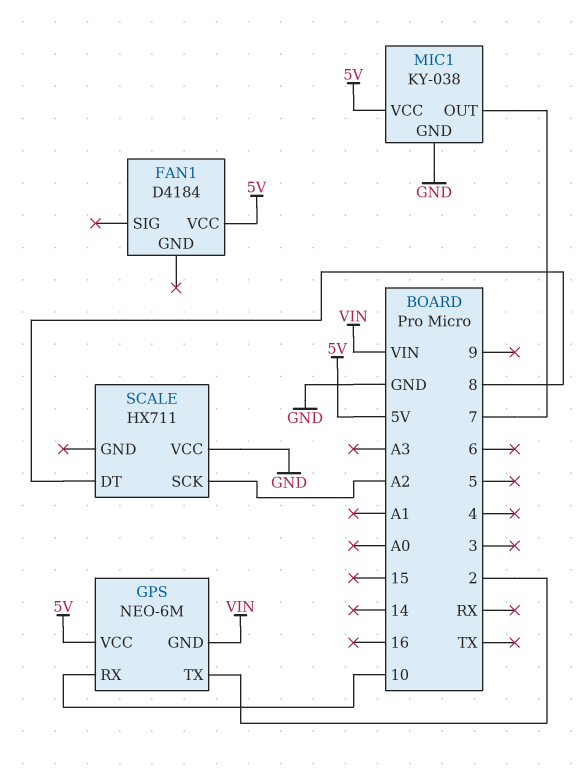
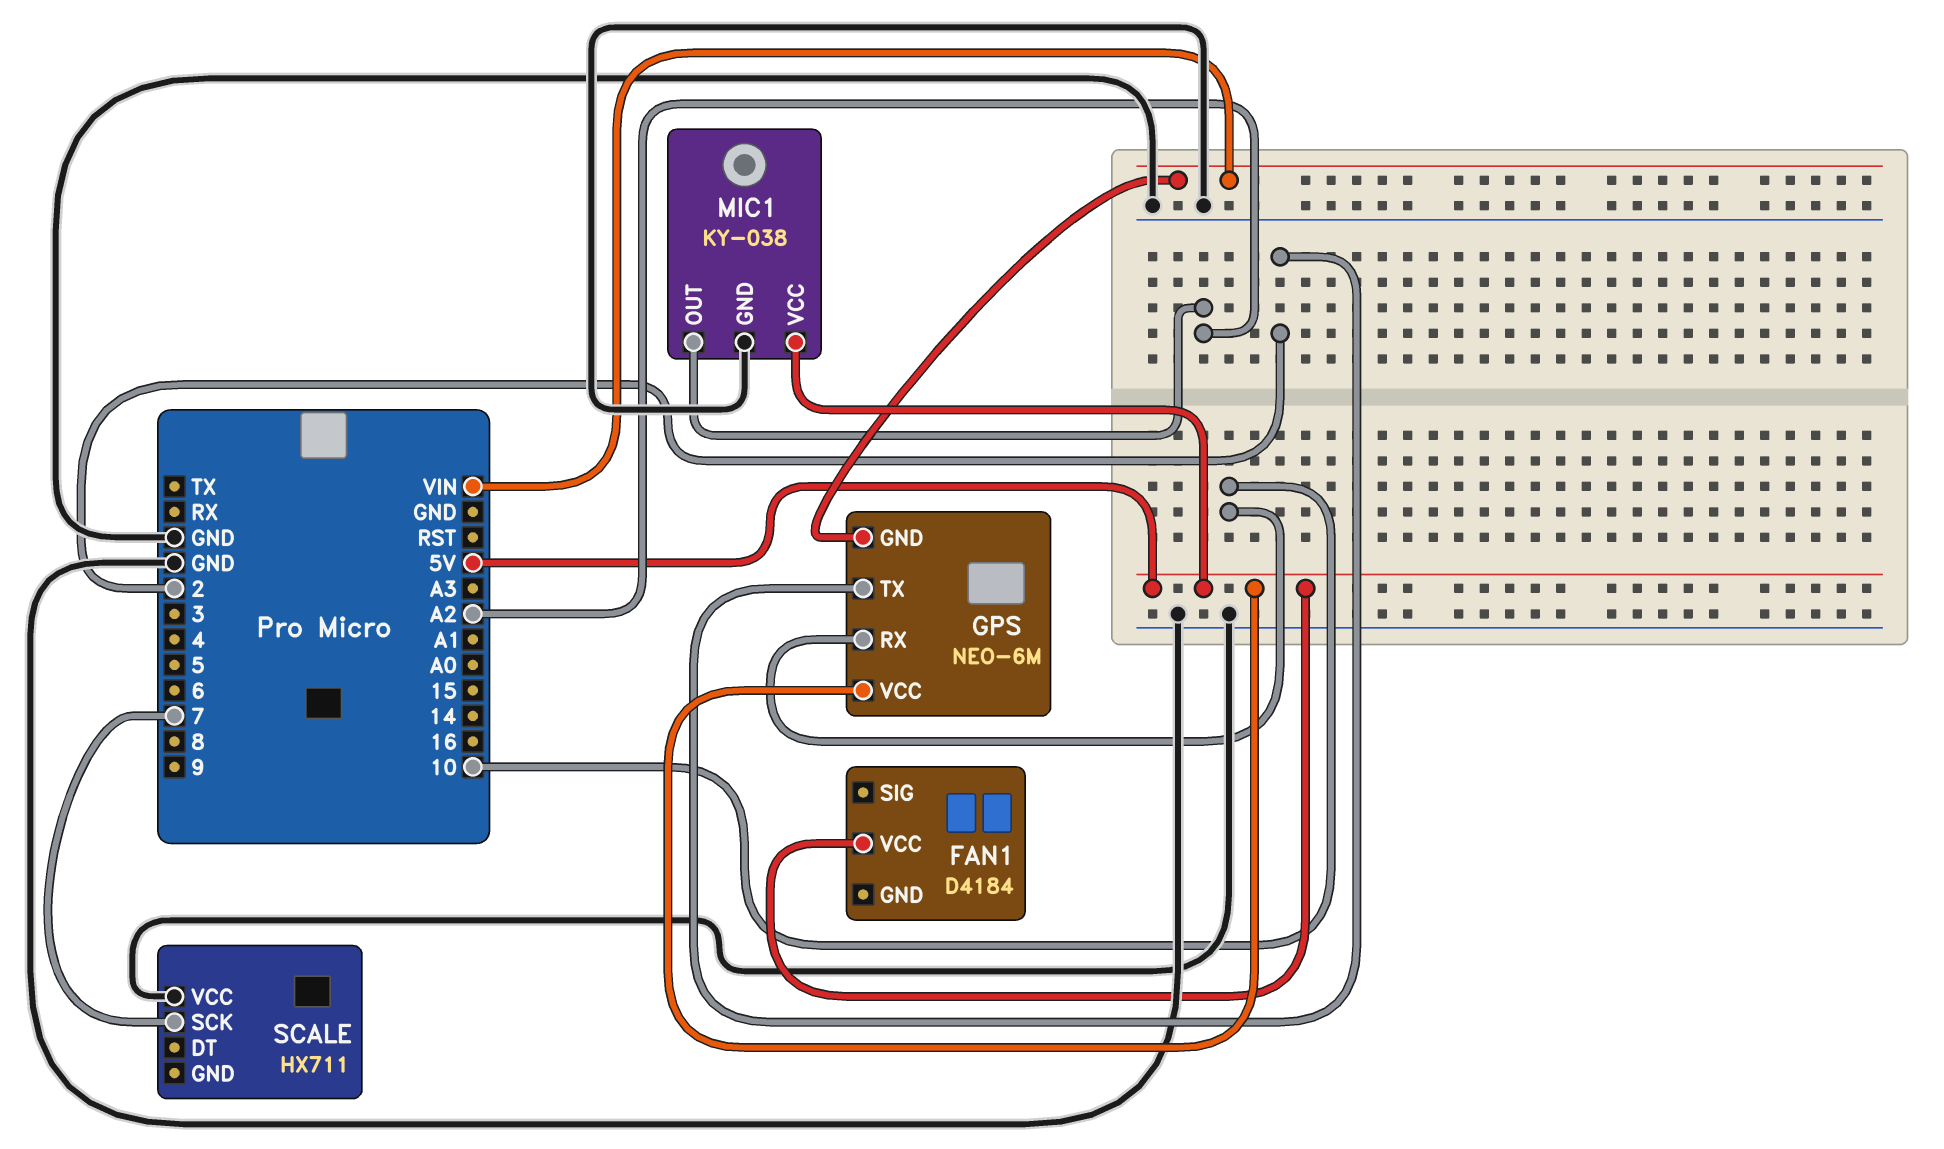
MIC1 pin OUT: 7 -> A2
SCALE pin DT: 8 -> none
SCALE pin SCK: A2 -> 7

